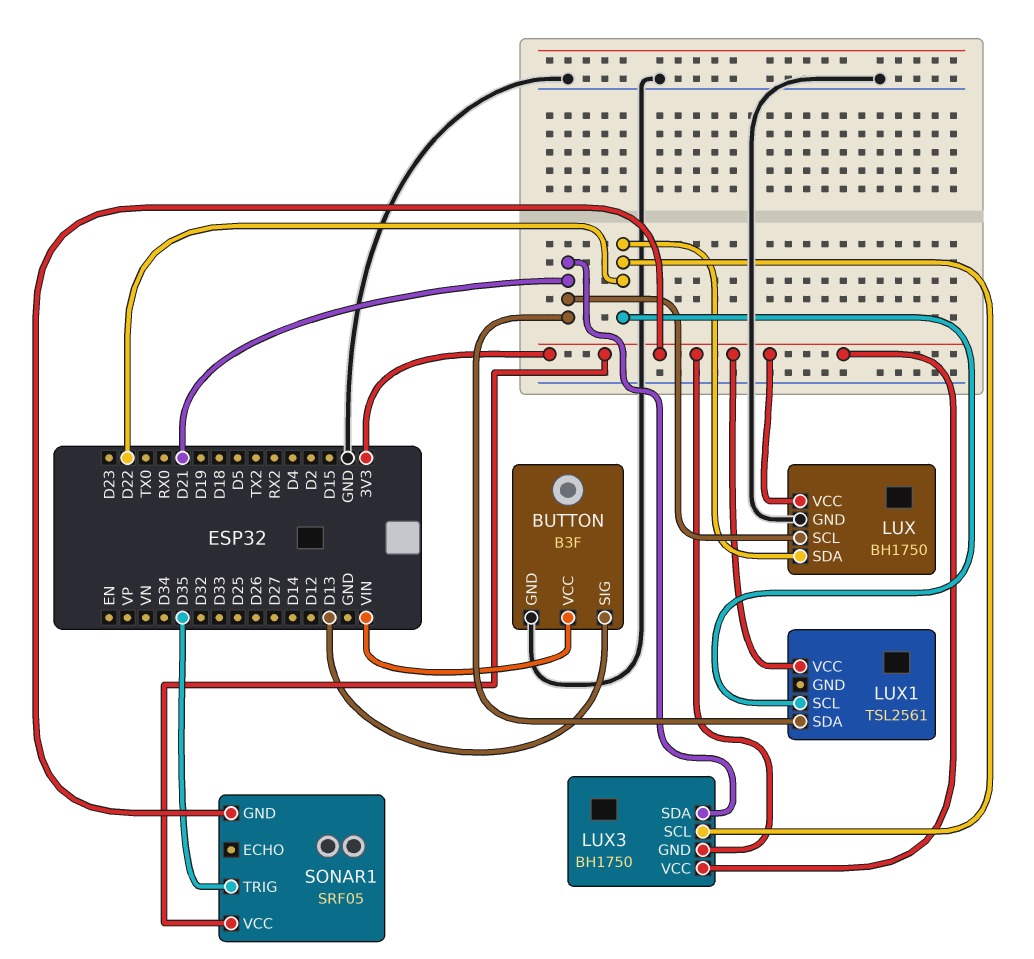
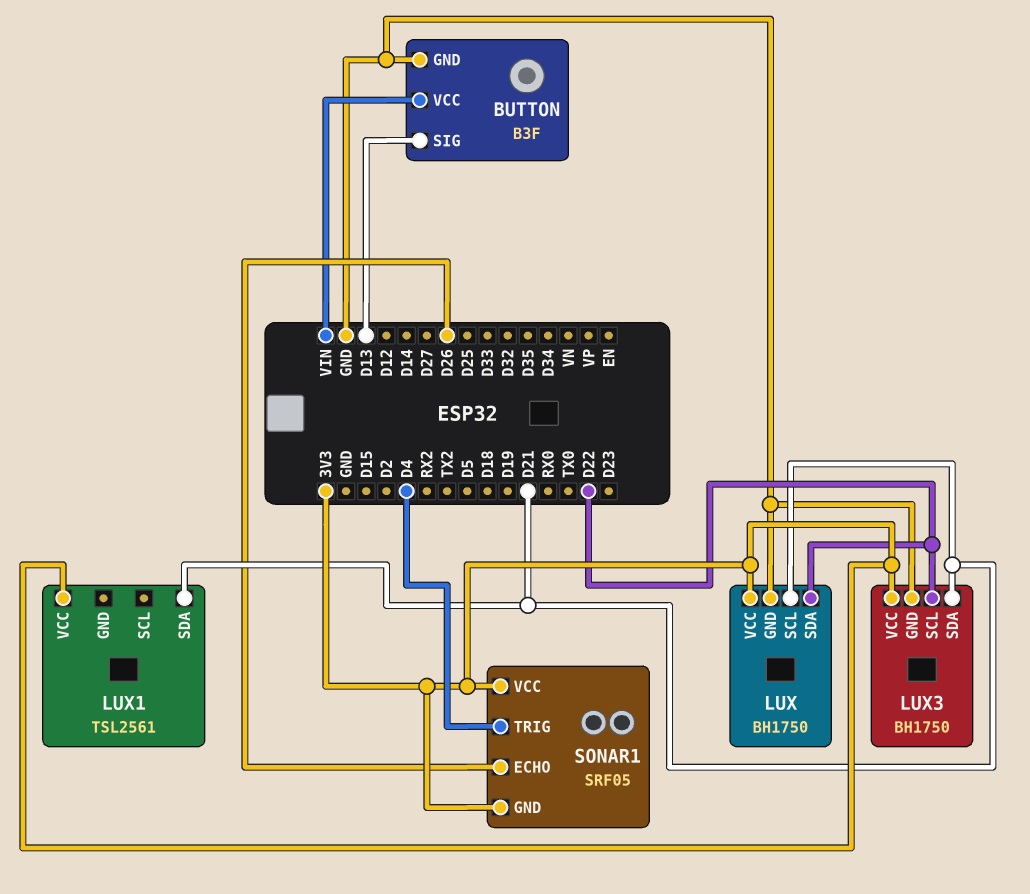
LUX1 pin SCL: D22 -> none
LUX3 pin GND: 3V3 -> GND
SONAR1 pin ECHO: none -> D26
SONAR1 pin TRIG: D35 -> D4

